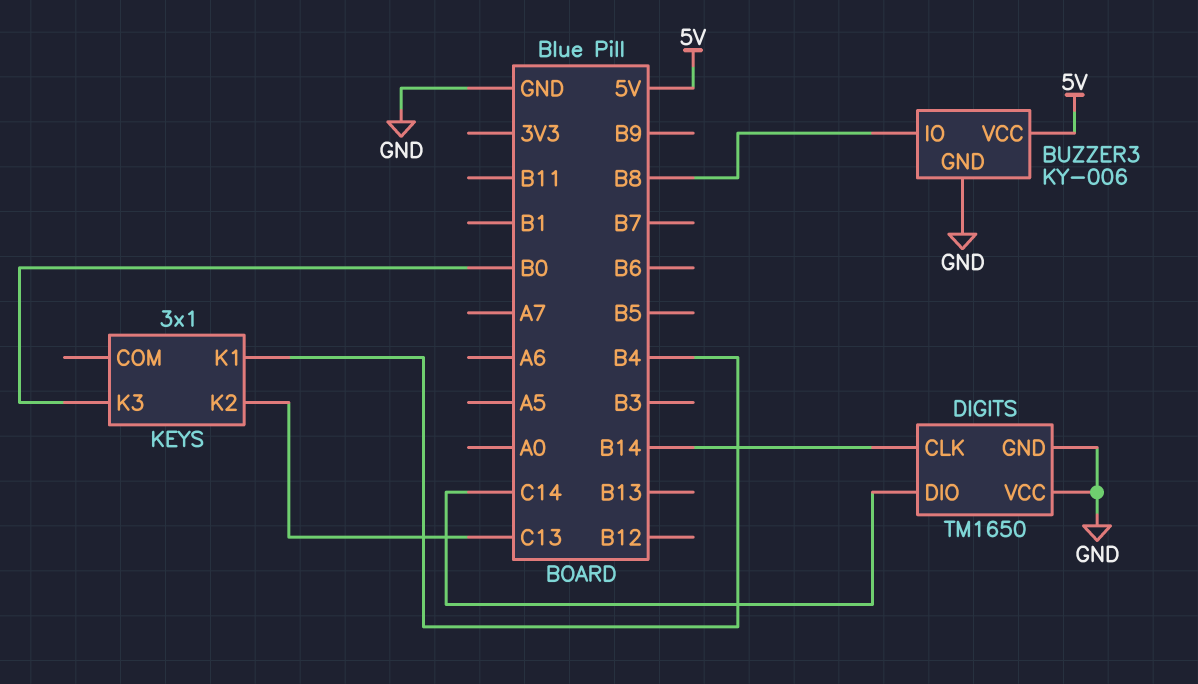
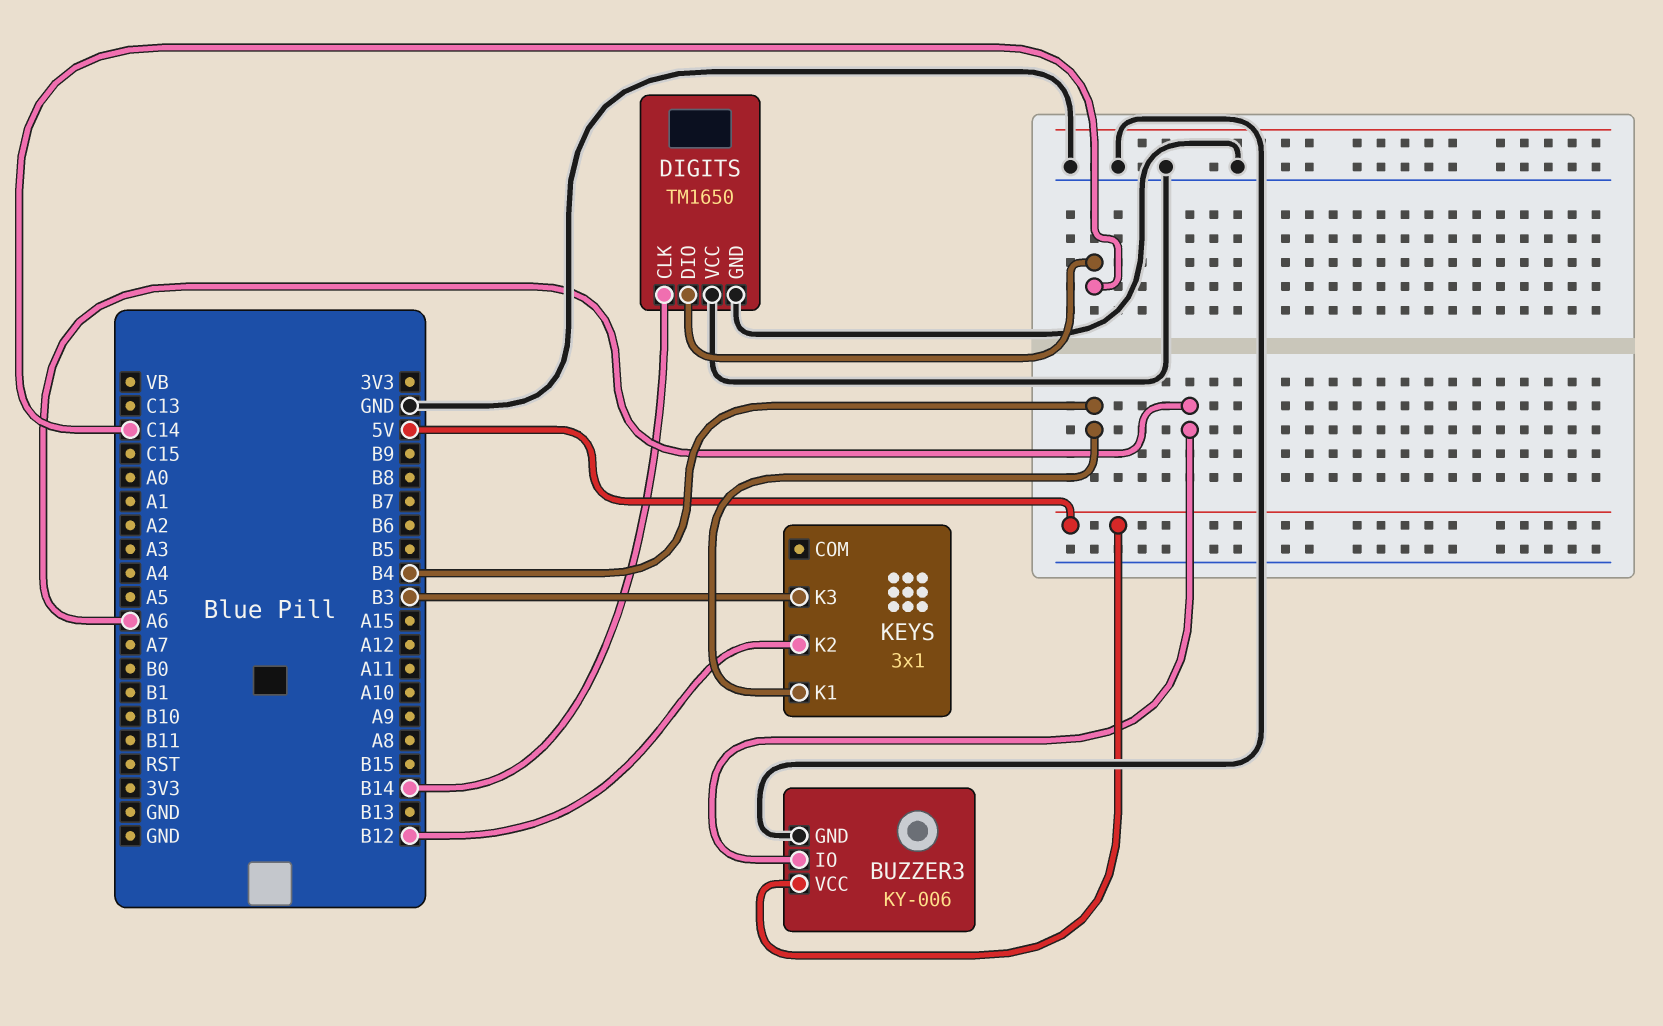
BUZZER3 pin IO: B8 -> A6
KEYS pin K2: C13 -> B12
KEYS pin K3: B0 -> B3

